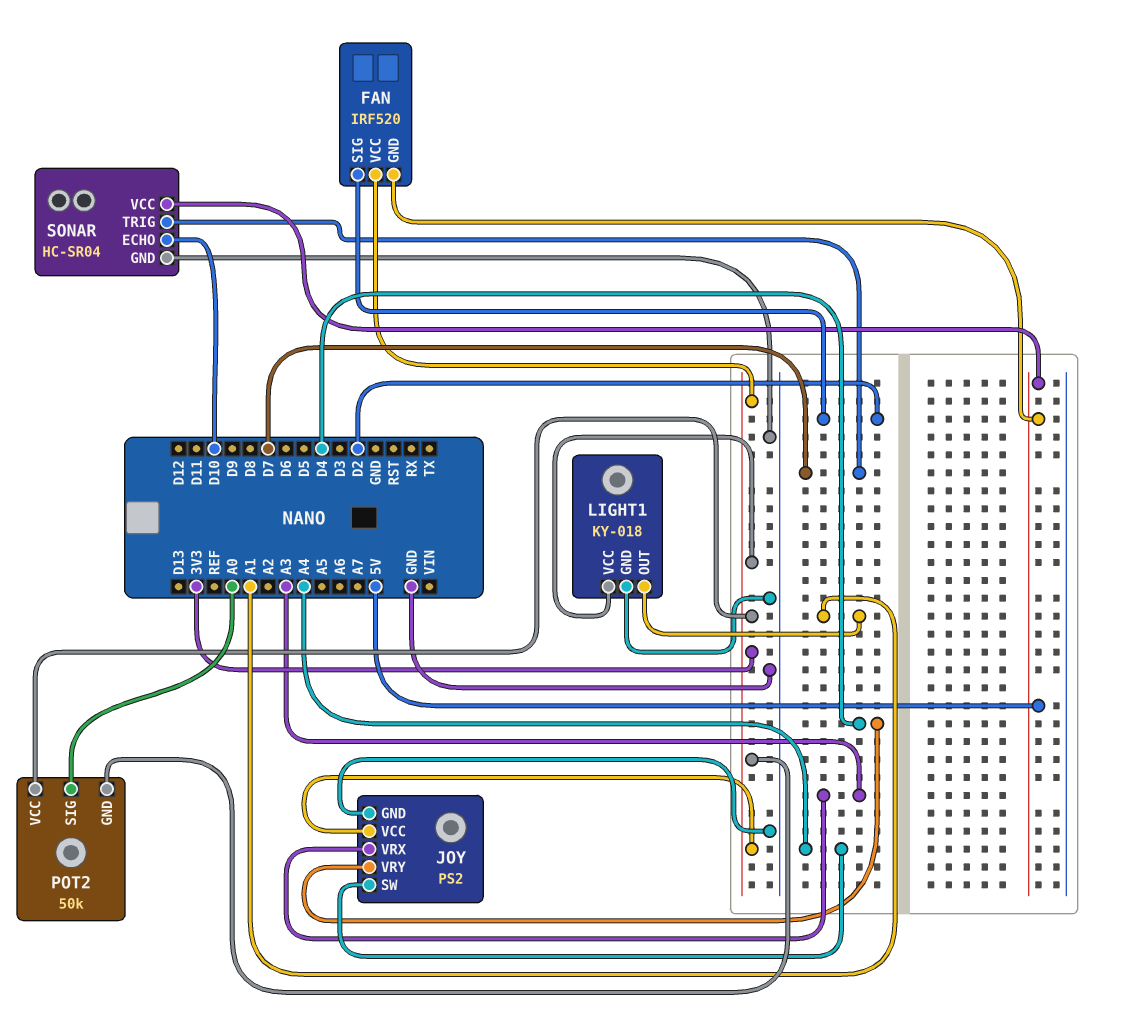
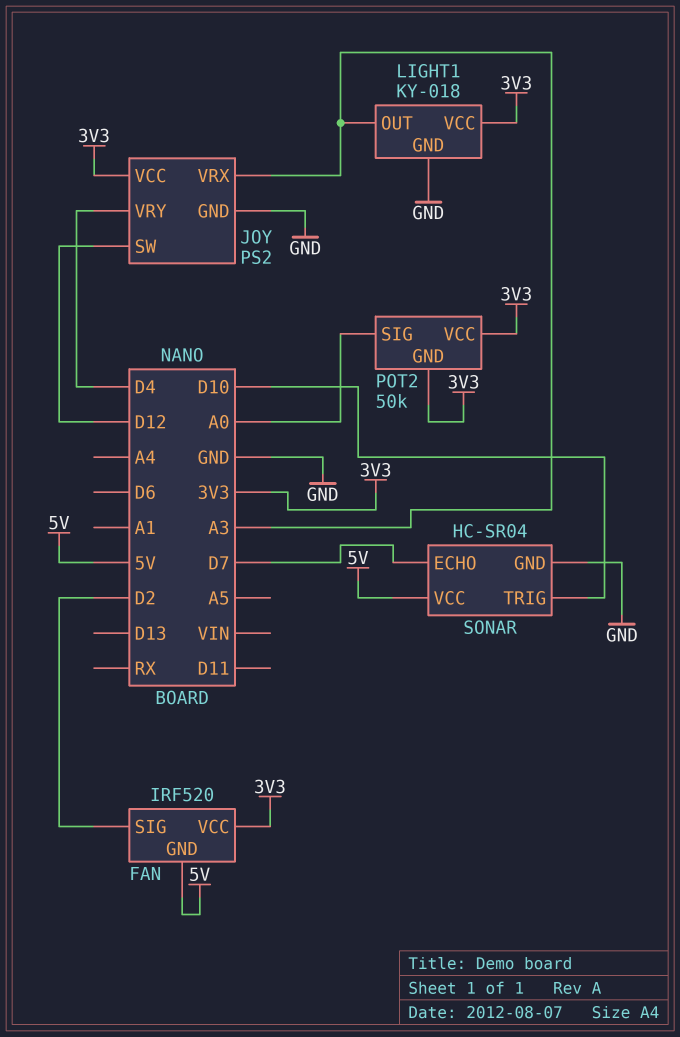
JOY pin SW: A4 -> D12
LIGHT1 pin OUT: A1 -> A3
SONAR pin ECHO: D10 -> D7
SONAR pin TRIG: D7 -> D10

